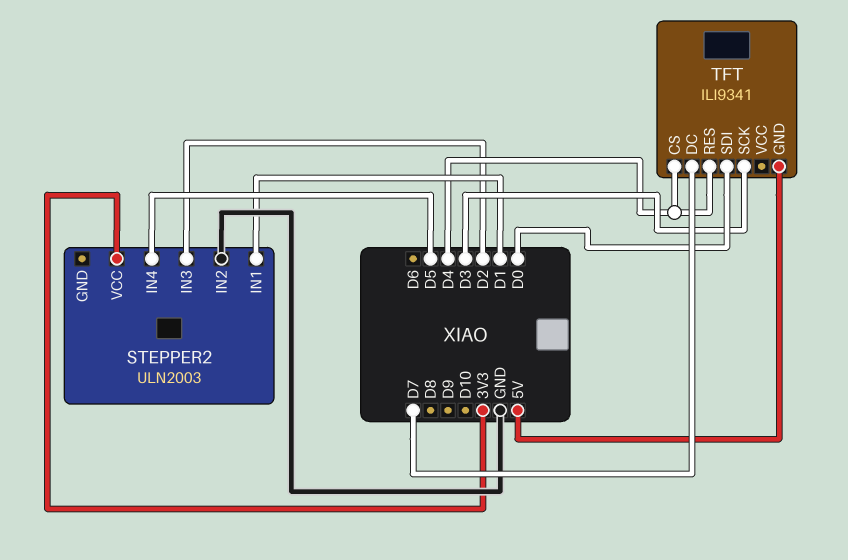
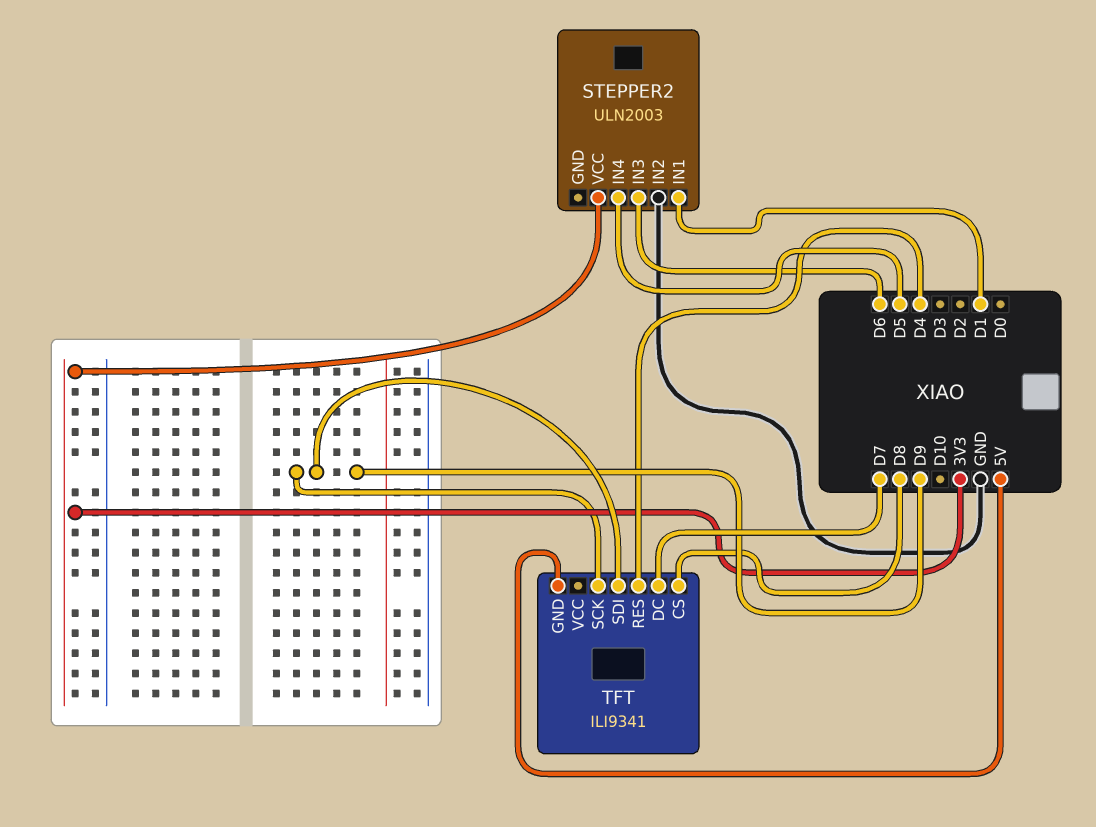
STEPPER2 pin IN3: D2 -> D6
TFT pin CS: D4 -> D8
TFT pin SCK: D3 -> D9
TFT pin SDI: D0 -> D9

